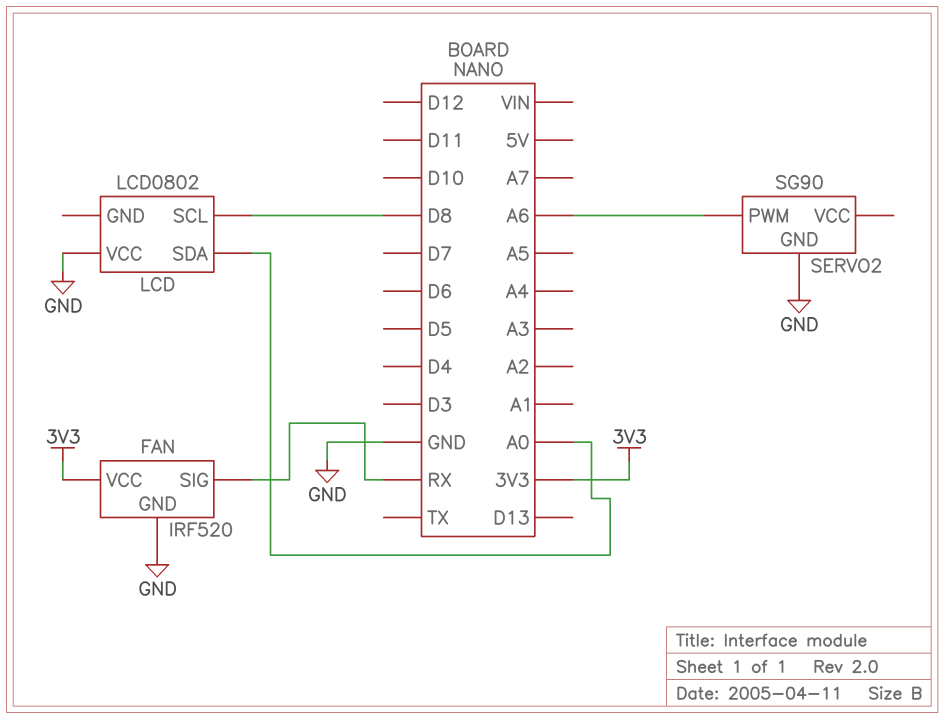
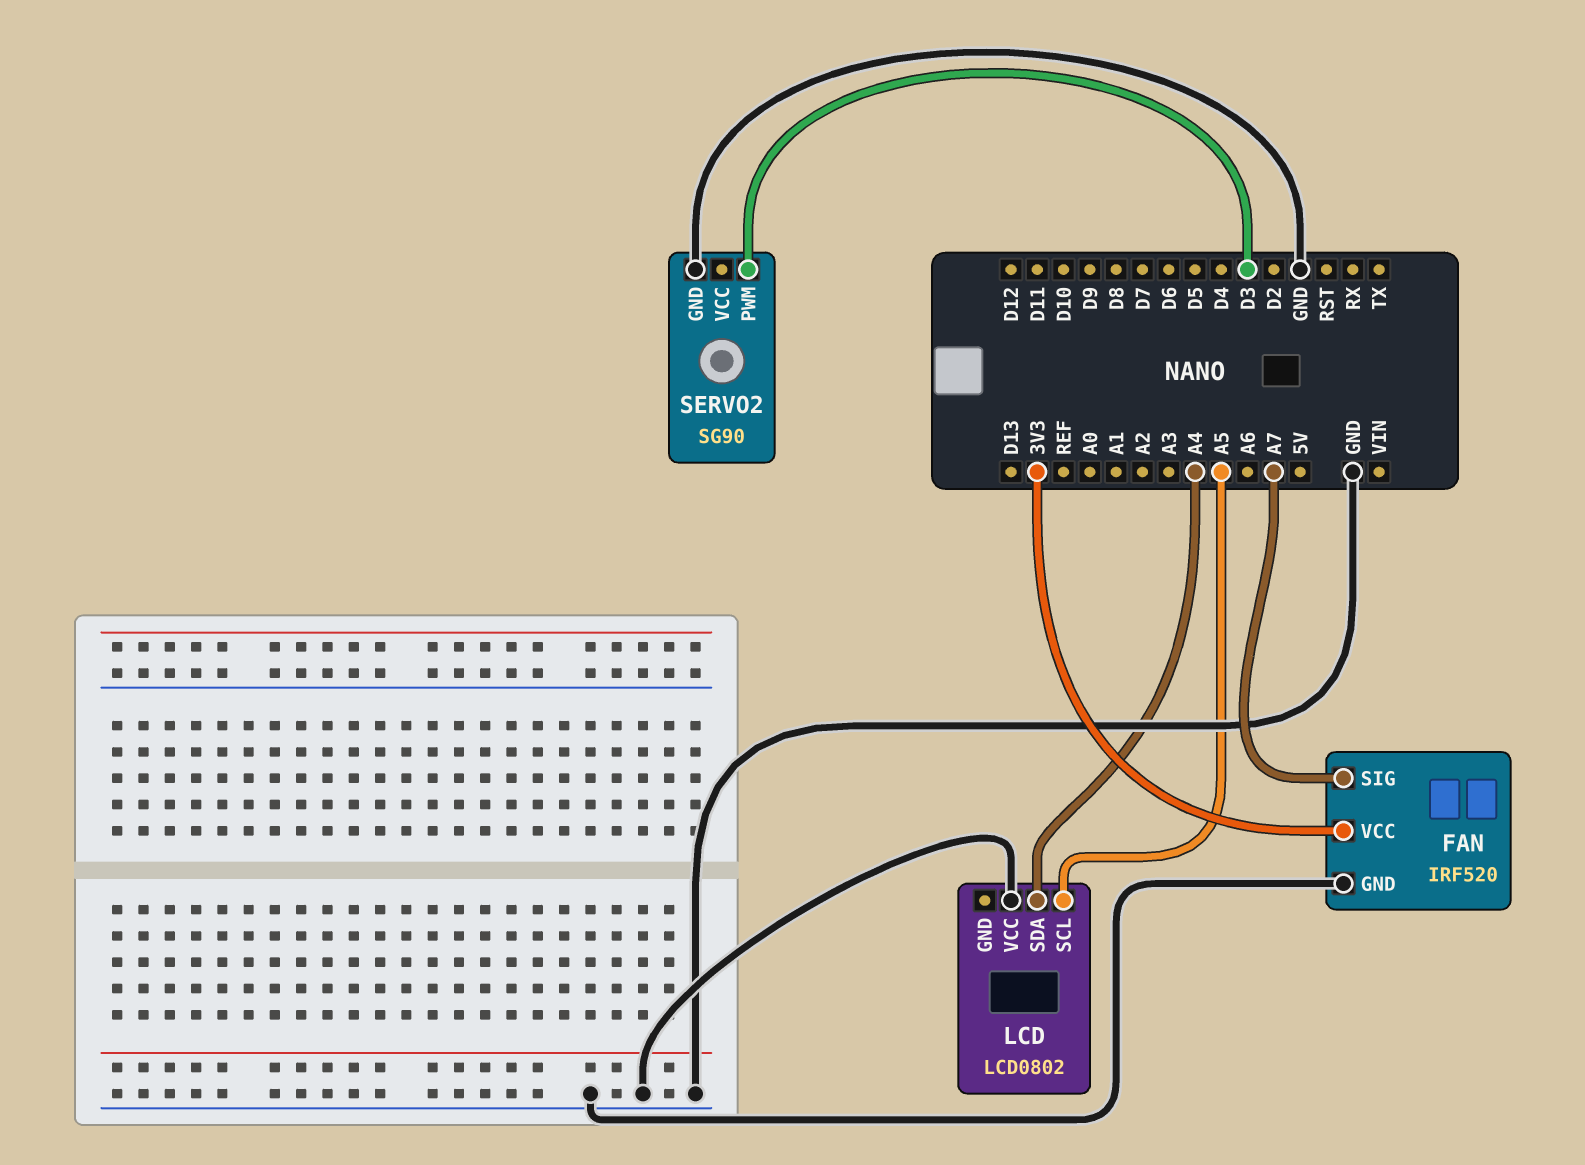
FAN pin SIG: RX -> A7
LCD pin SCL: D8 -> A5
LCD pin SDA: A0 -> A4
SERVO2 pin PWM: A6 -> D3

